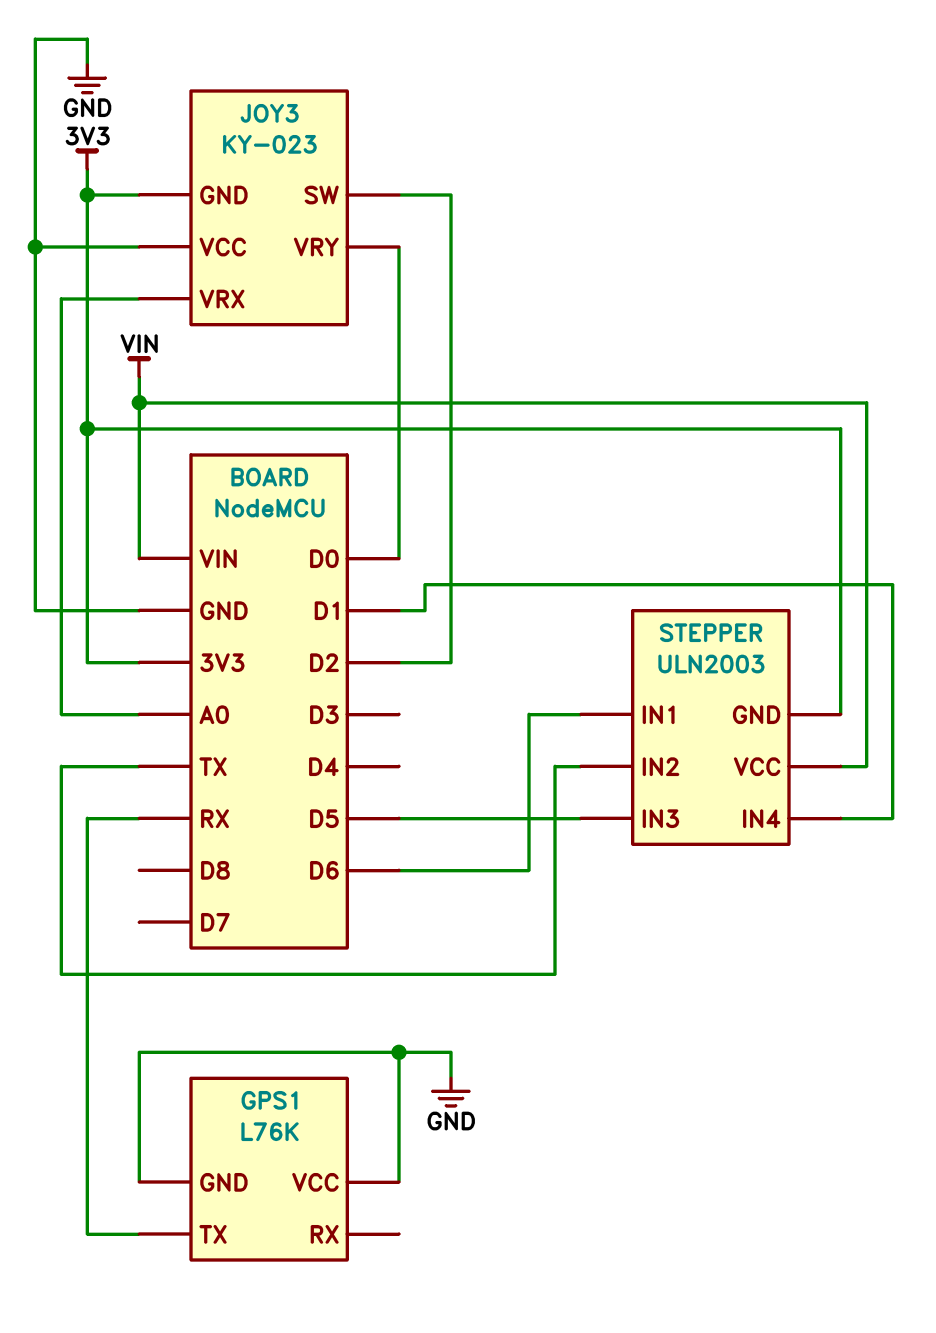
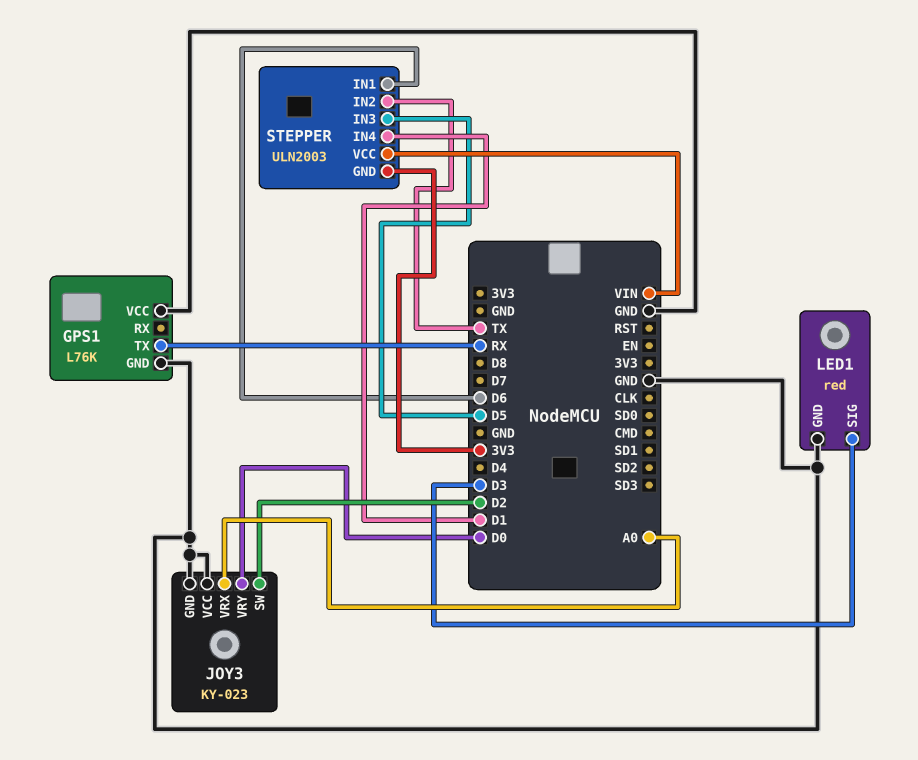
JOY3 pin GND: 3V3 -> GND
LED1: none -> red
LED1 pin GND: none -> GND
LED1 pin SIG: none -> D3

